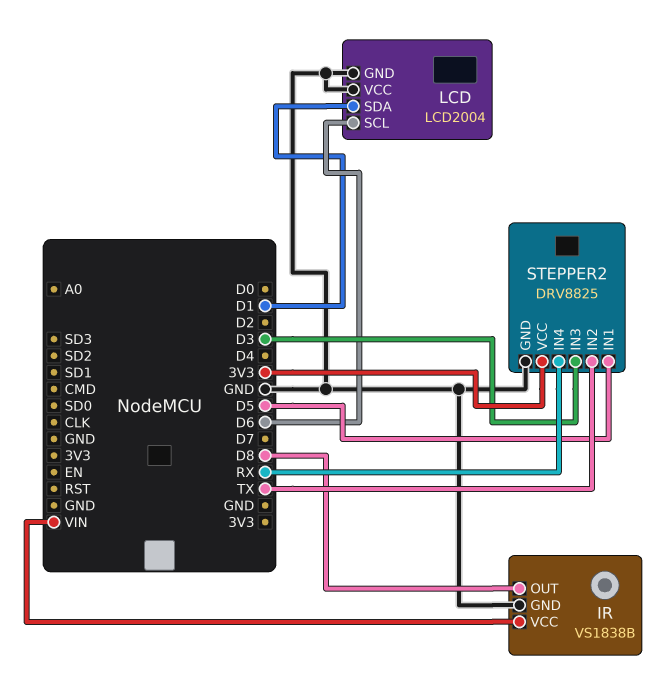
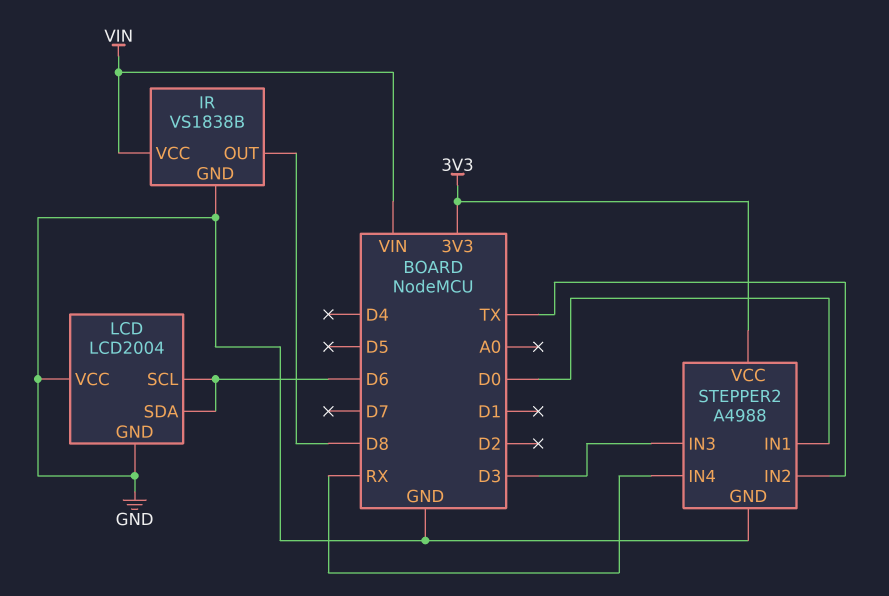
LCD pin SDA: D1 -> D6
STEPPER2: DRV8825 -> A4988
STEPPER2 pin IN1: D5 -> D0

